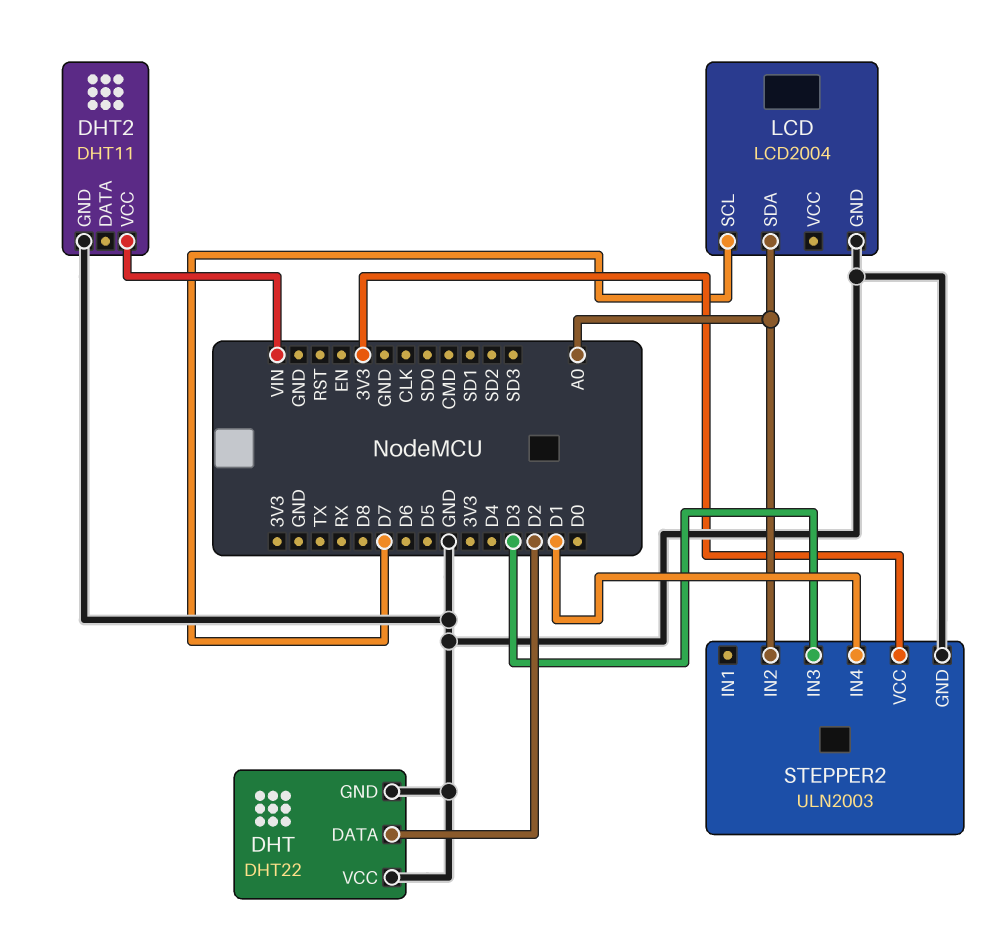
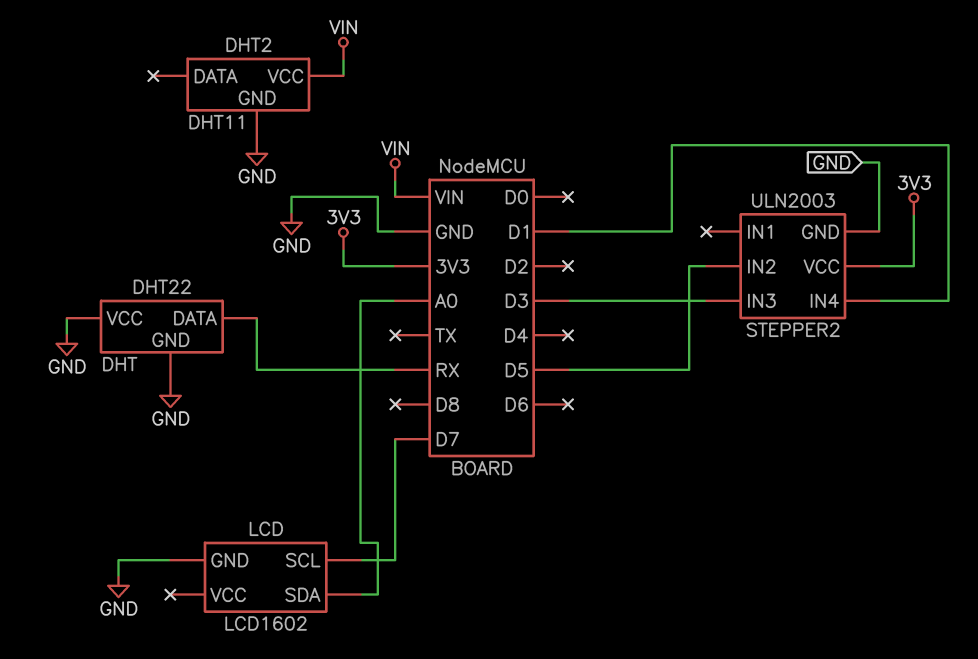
DHT pin DATA: D2 -> RX
LCD: LCD2004 -> LCD1602
STEPPER2 pin IN2: A0 -> D5

